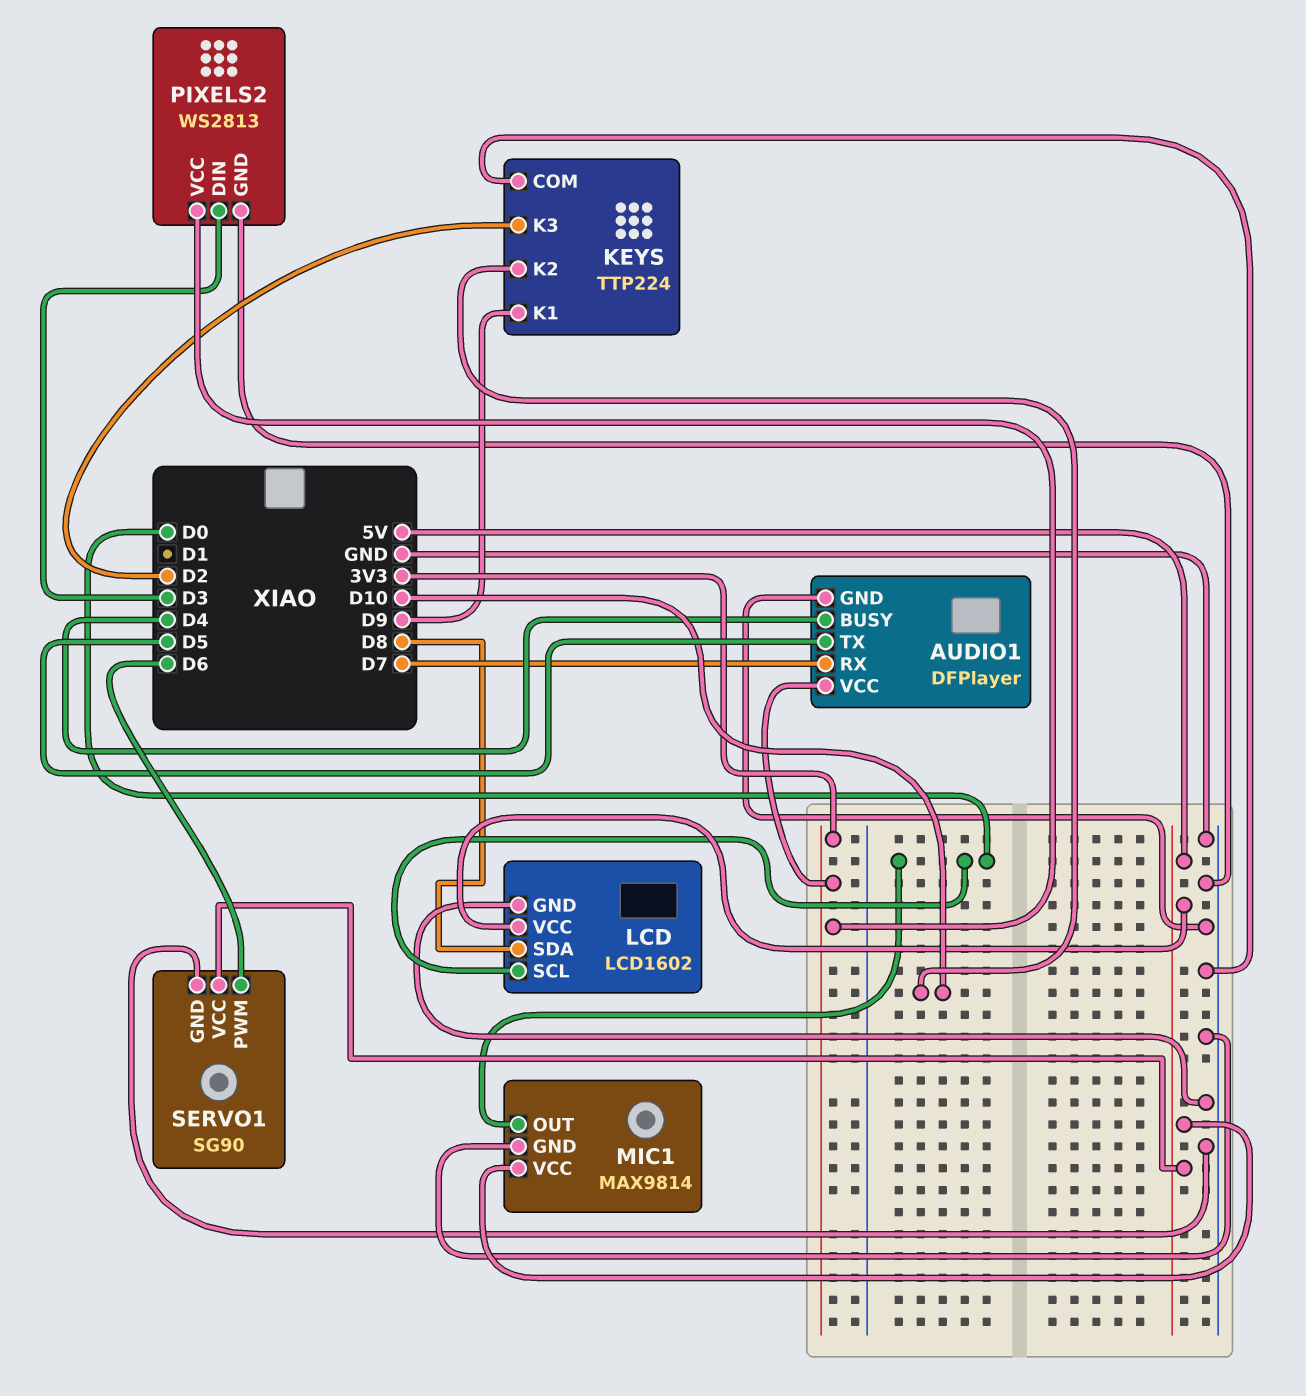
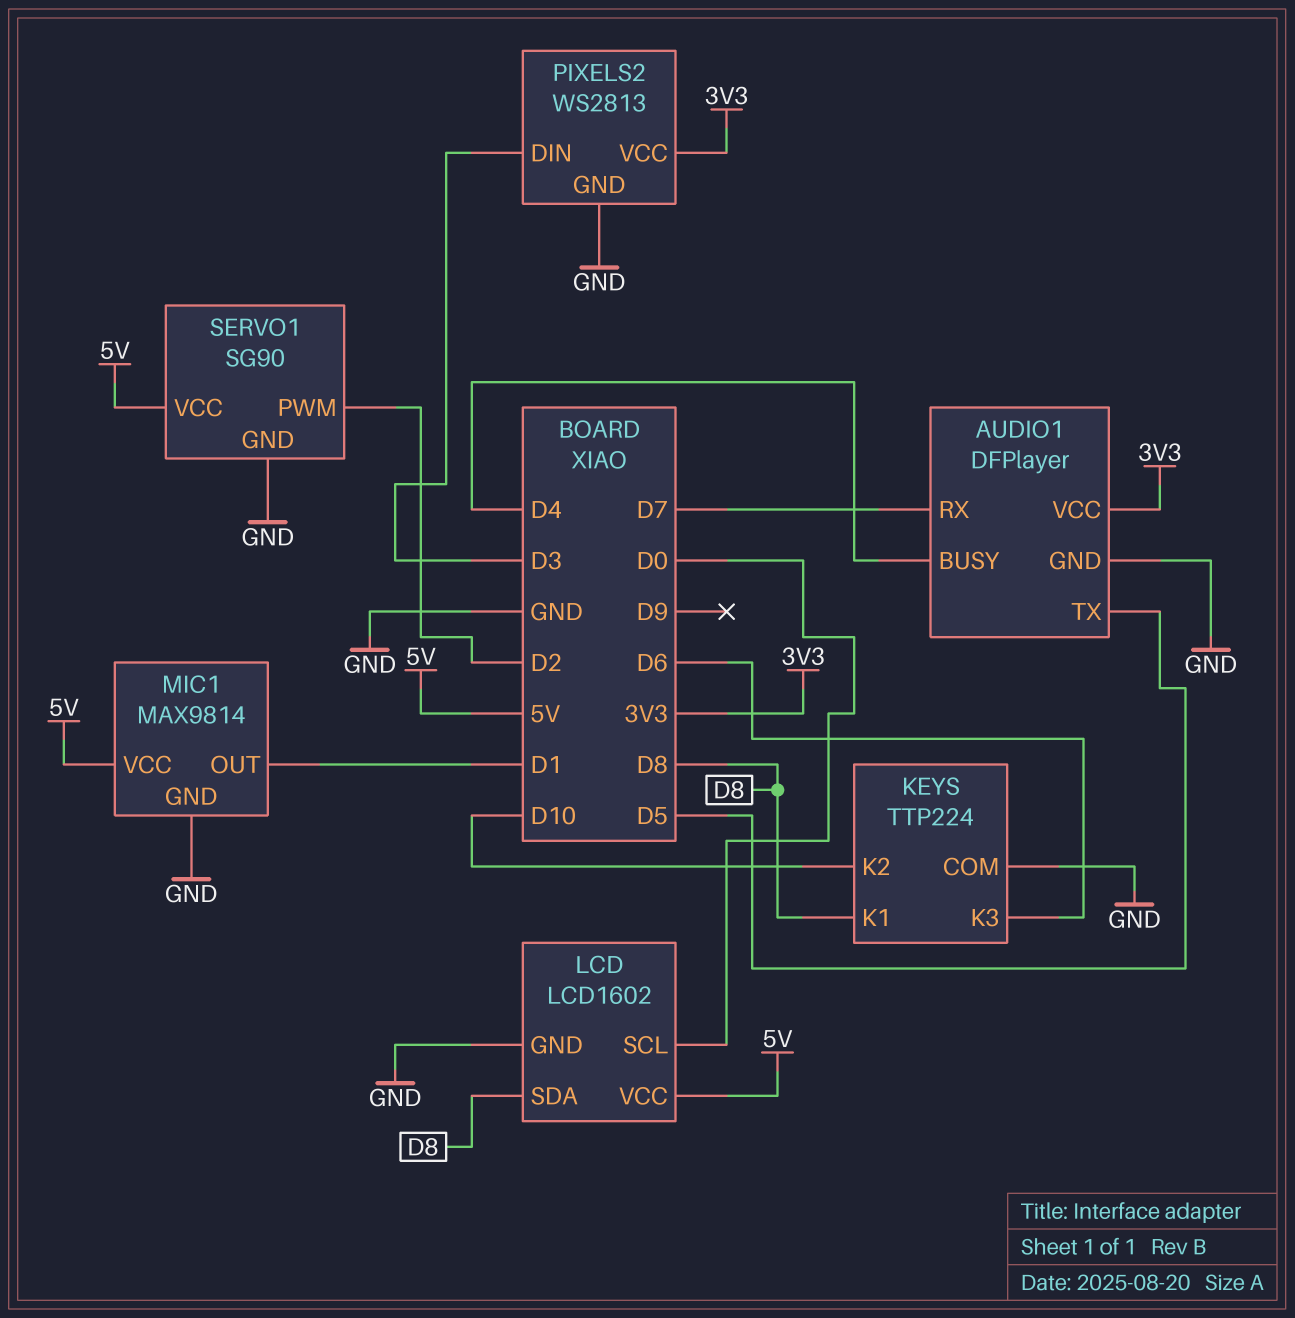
KEYS pin K1: D9 -> D8
KEYS pin K3: D2 -> D6
MIC1 pin OUT: D0 -> D1
SERVO1 pin PWM: D6 -> D2

